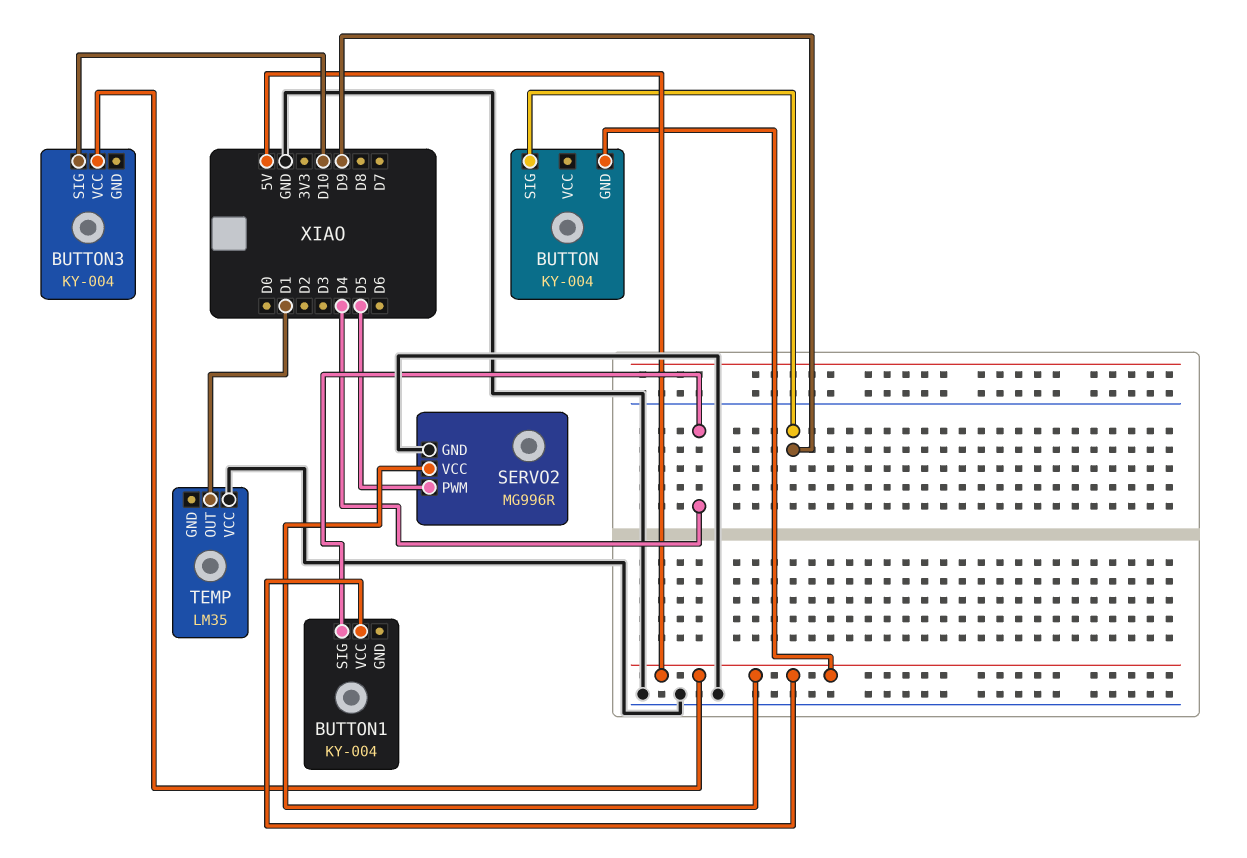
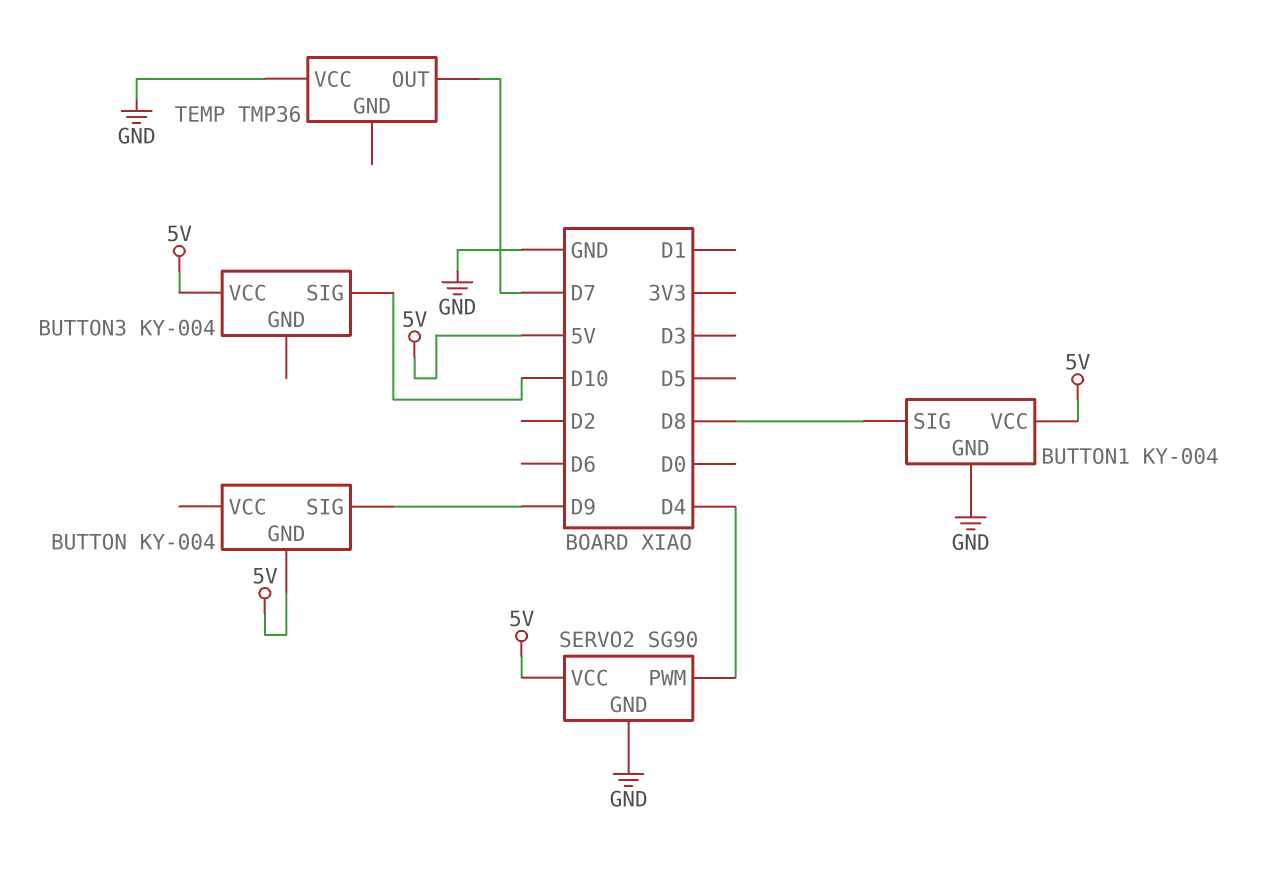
BUTTON1 pin GND: none -> GND
BUTTON1 pin SIG: D4 -> D8
SERVO2: MG996R -> SG90
SERVO2 pin PWM: D5 -> D4
TEMP: LM35 -> TMP36
TEMP pin OUT: D1 -> D7

